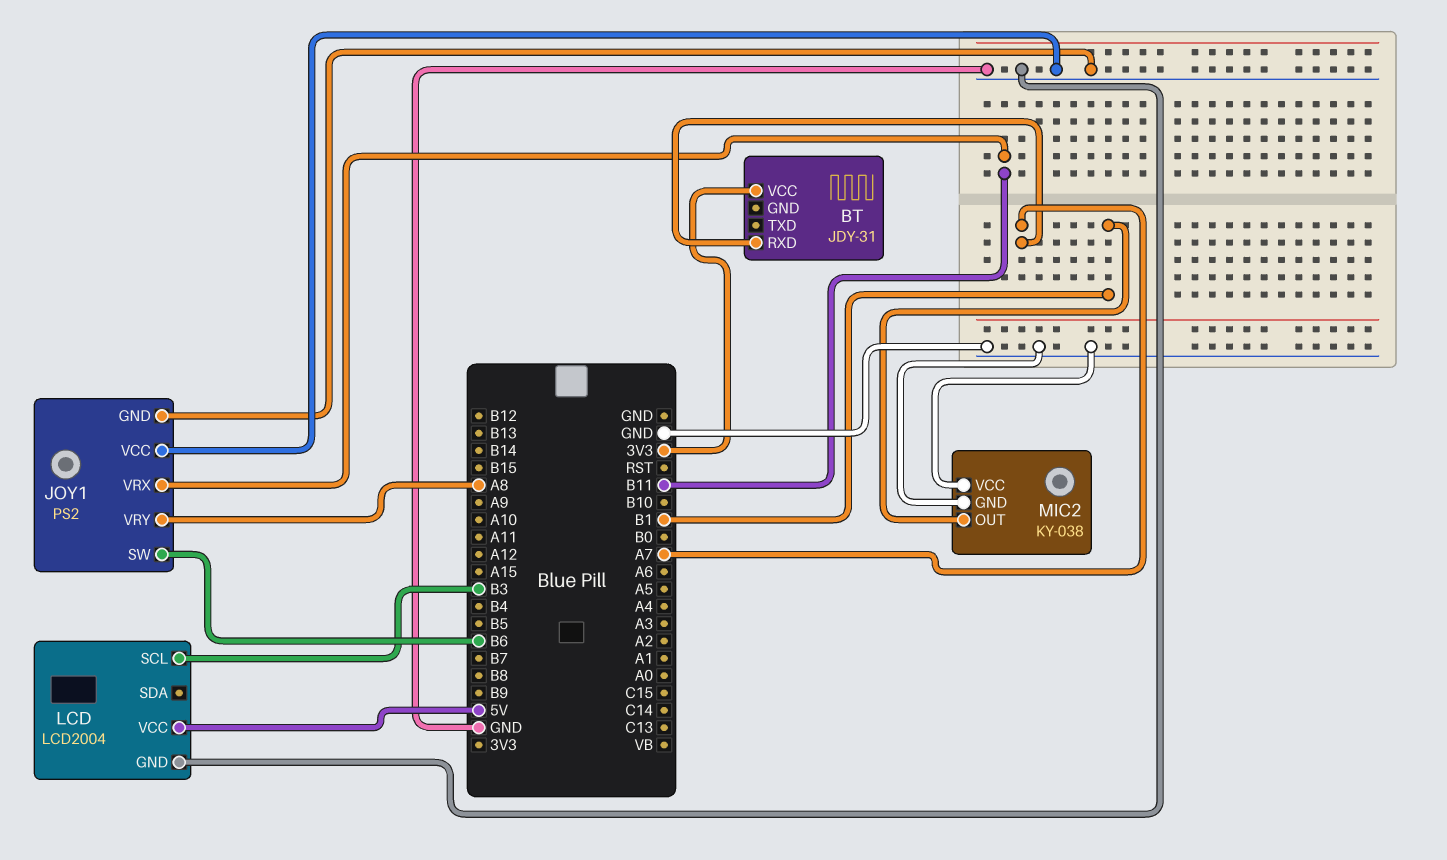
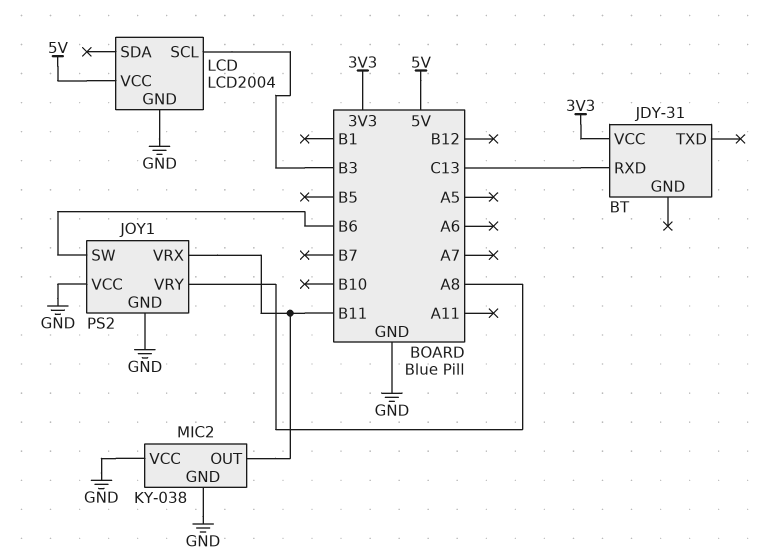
BT pin RXD: A7 -> C13
MIC2 pin OUT: B1 -> B11

